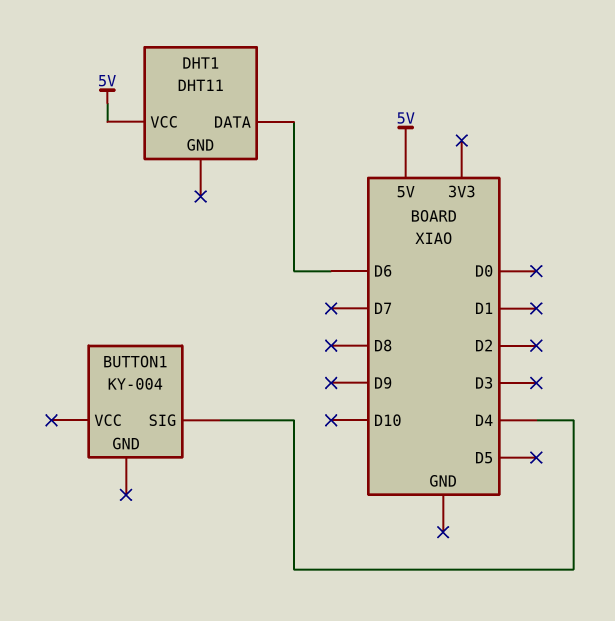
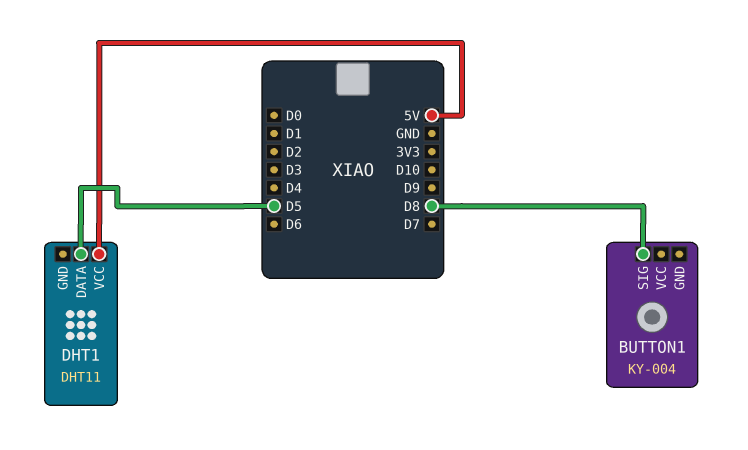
BUTTON1 pin SIG: D4 -> D8
DHT1 pin DATA: D6 -> D5

